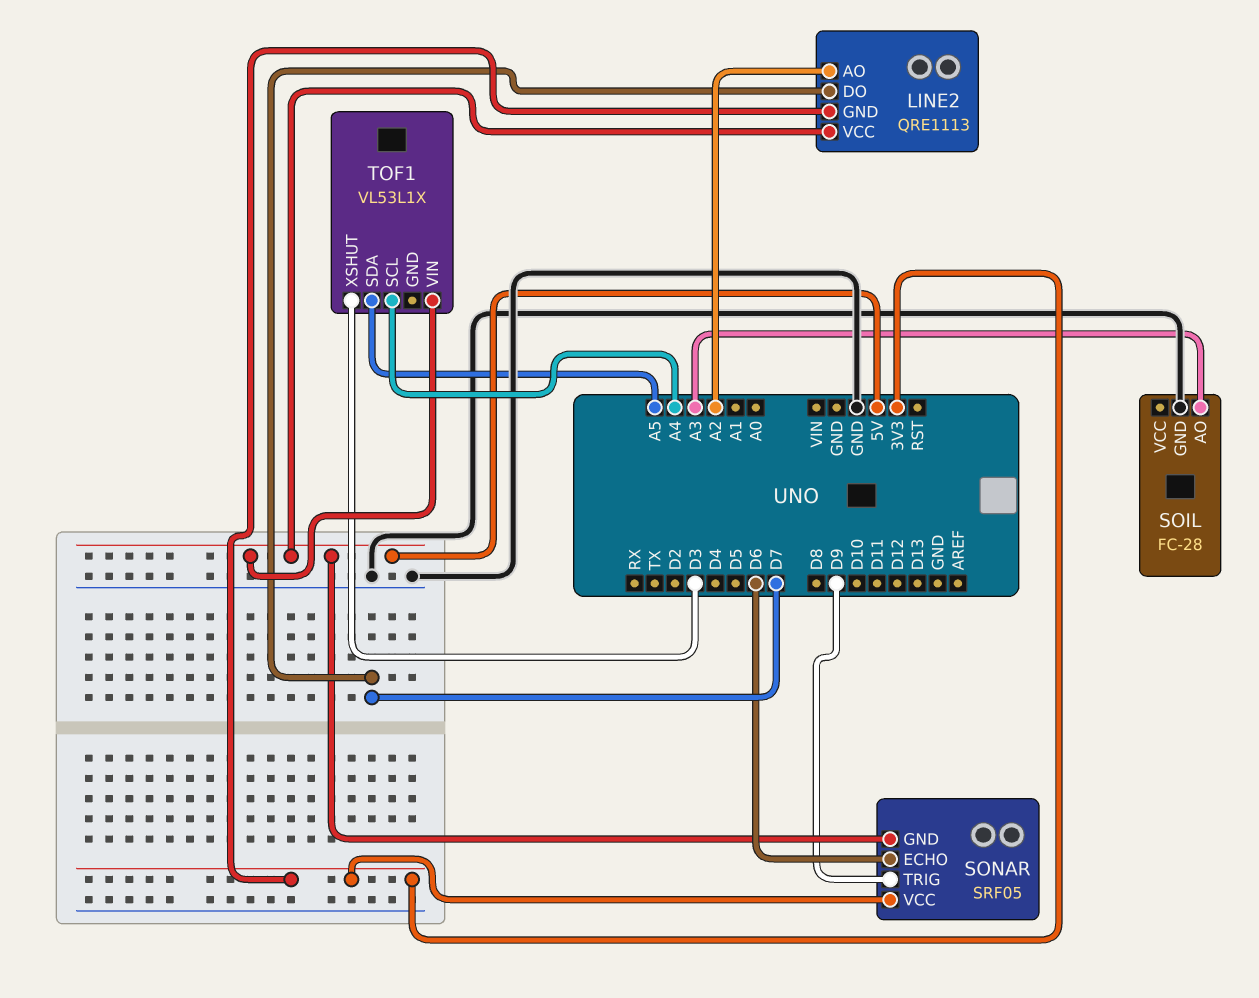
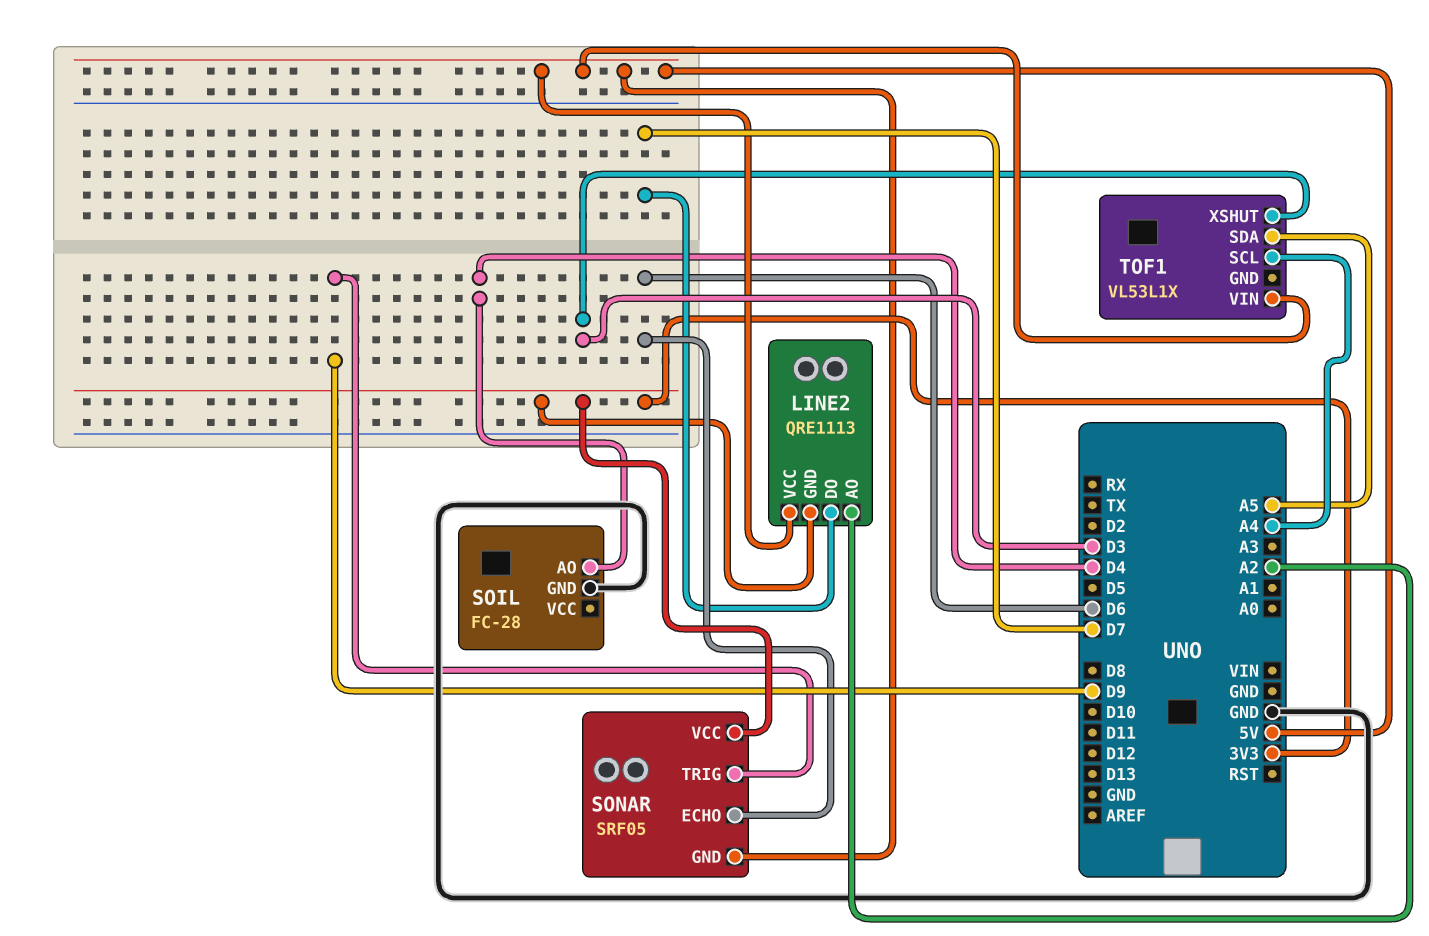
SOIL pin AO: A3 -> D4

